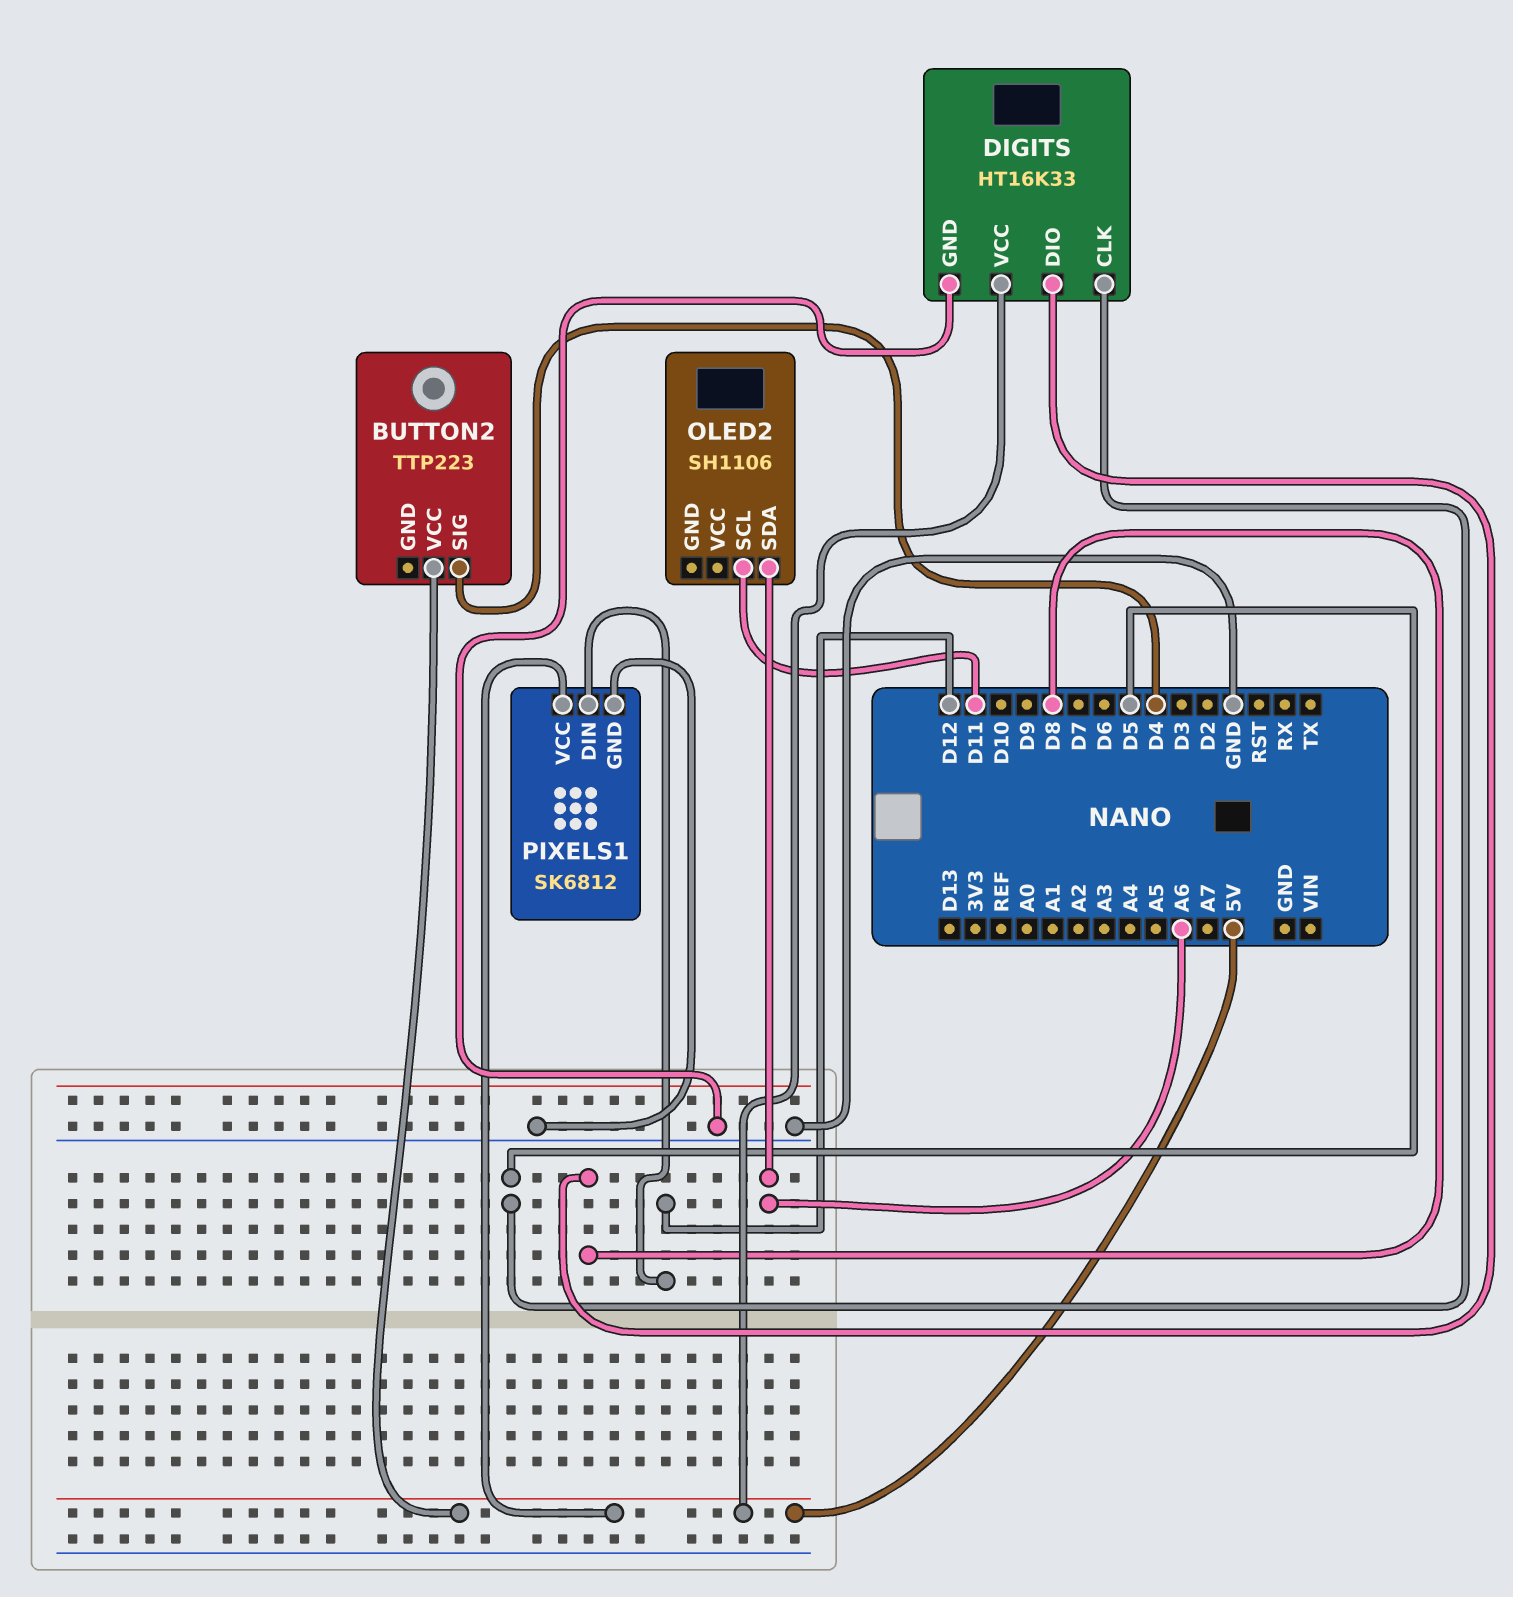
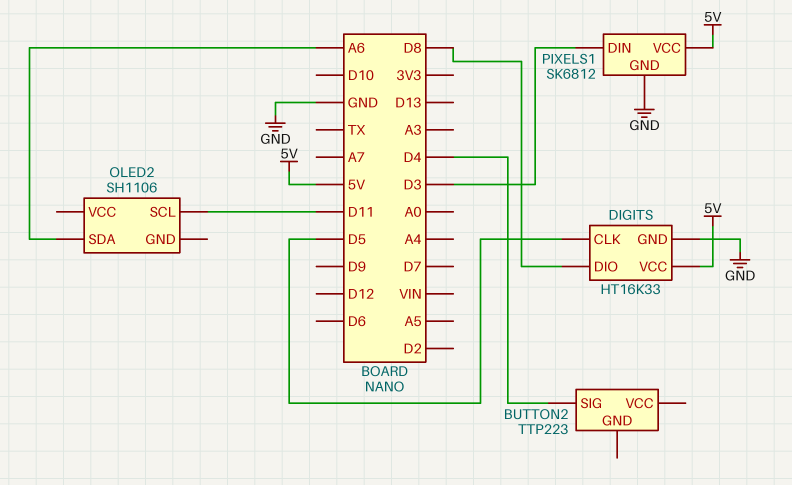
BUTTON2 pin VCC: 5V -> none
PIXELS1 pin DIN: D12 -> D3

